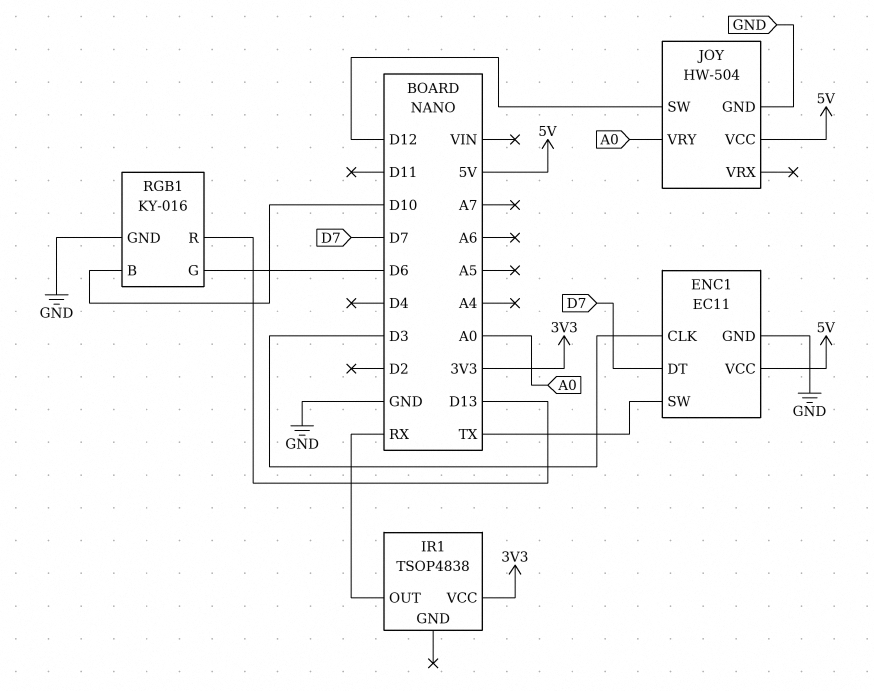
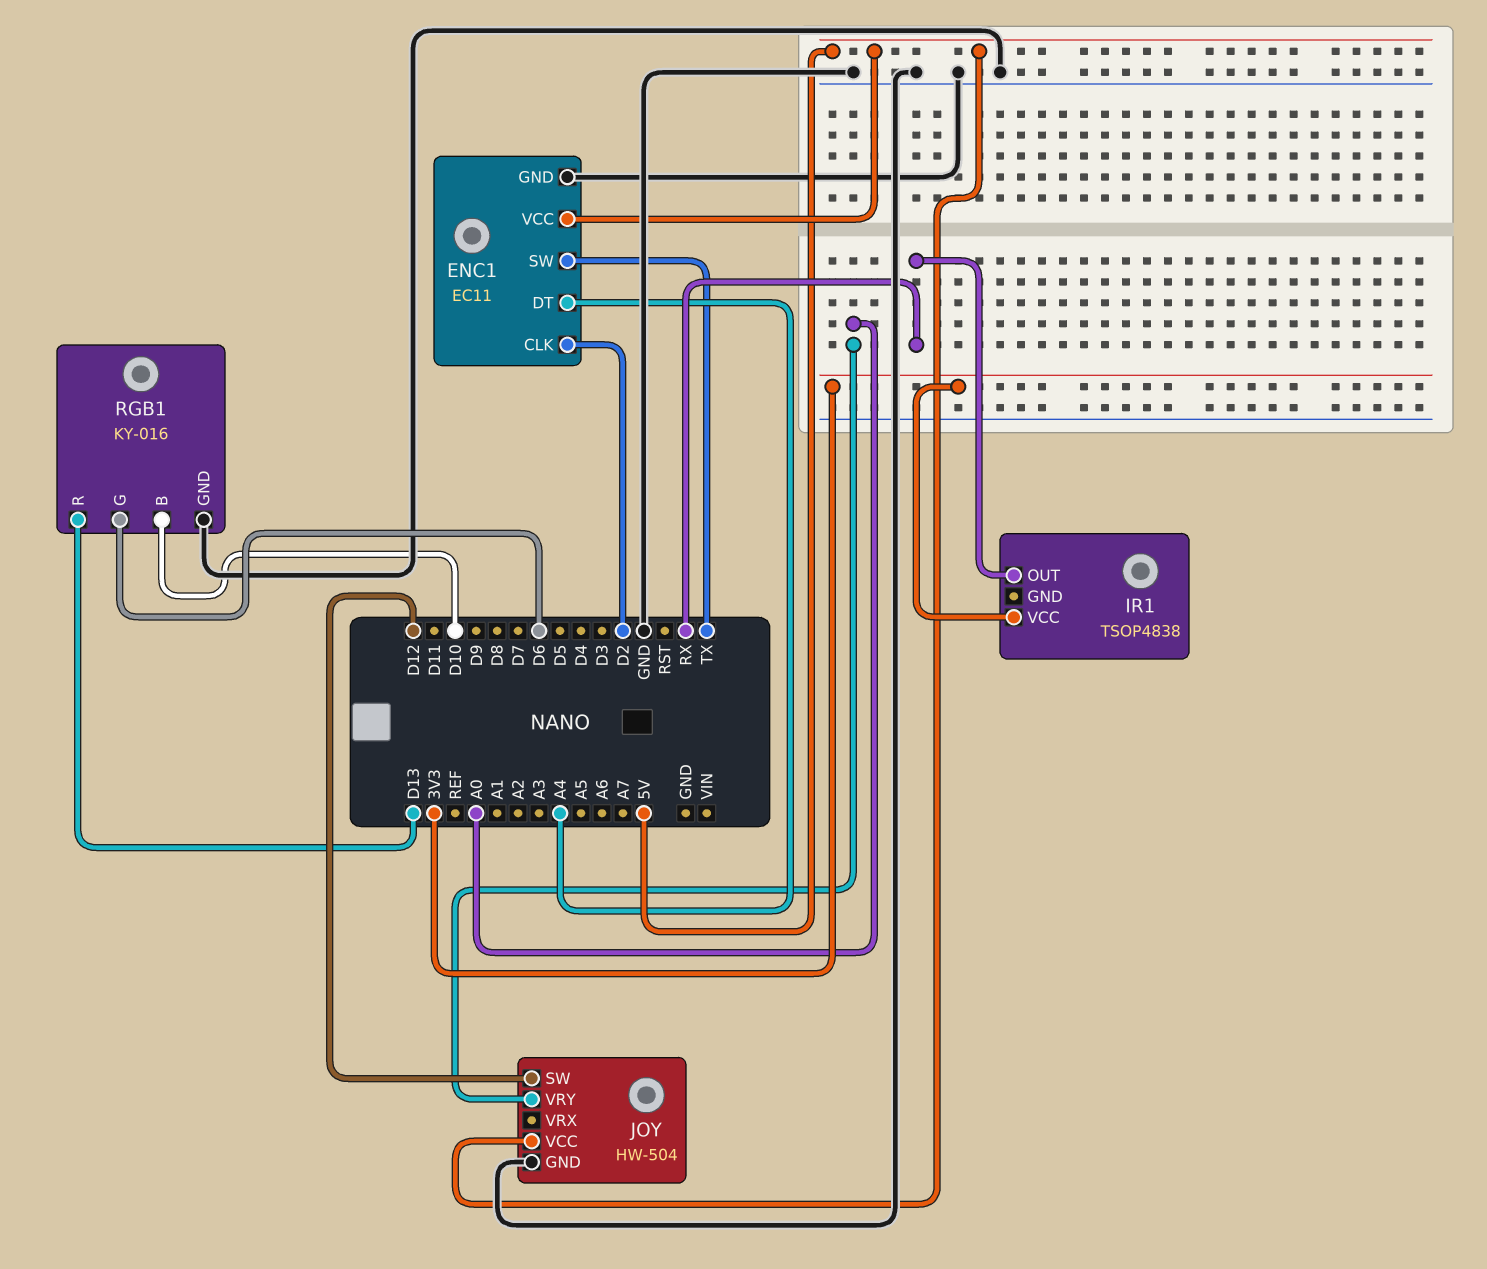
ENC1 pin CLK: D3 -> D2
ENC1 pin DT: D7 -> A4

